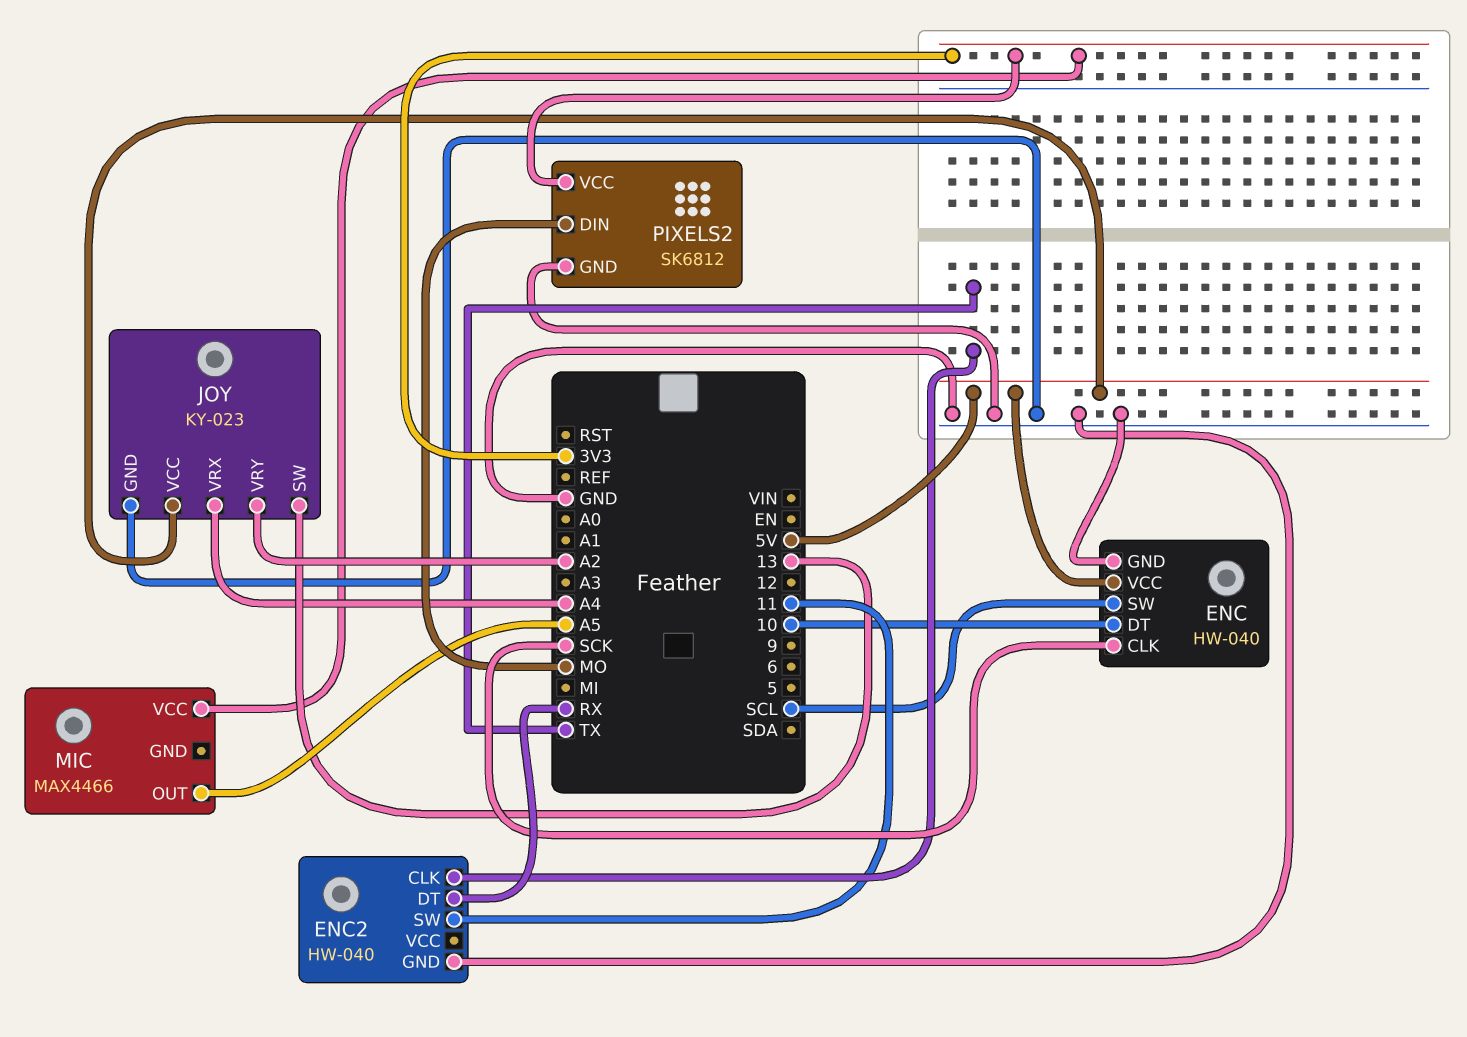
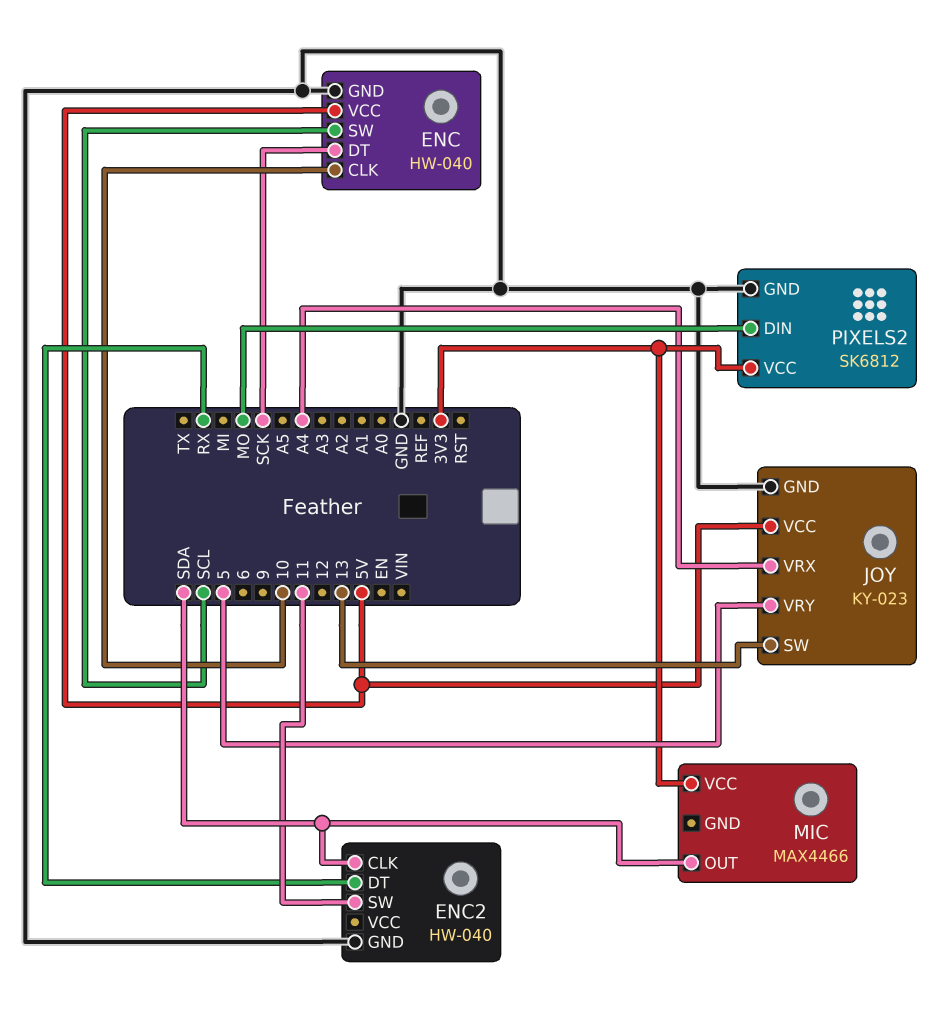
ENC pin CLK: SCK -> 10
ENC pin DT: 10 -> SCK
ENC2 pin CLK: TX -> SDA
JOY pin VRY: A2 -> 5
MIC pin OUT: A5 -> SDA

